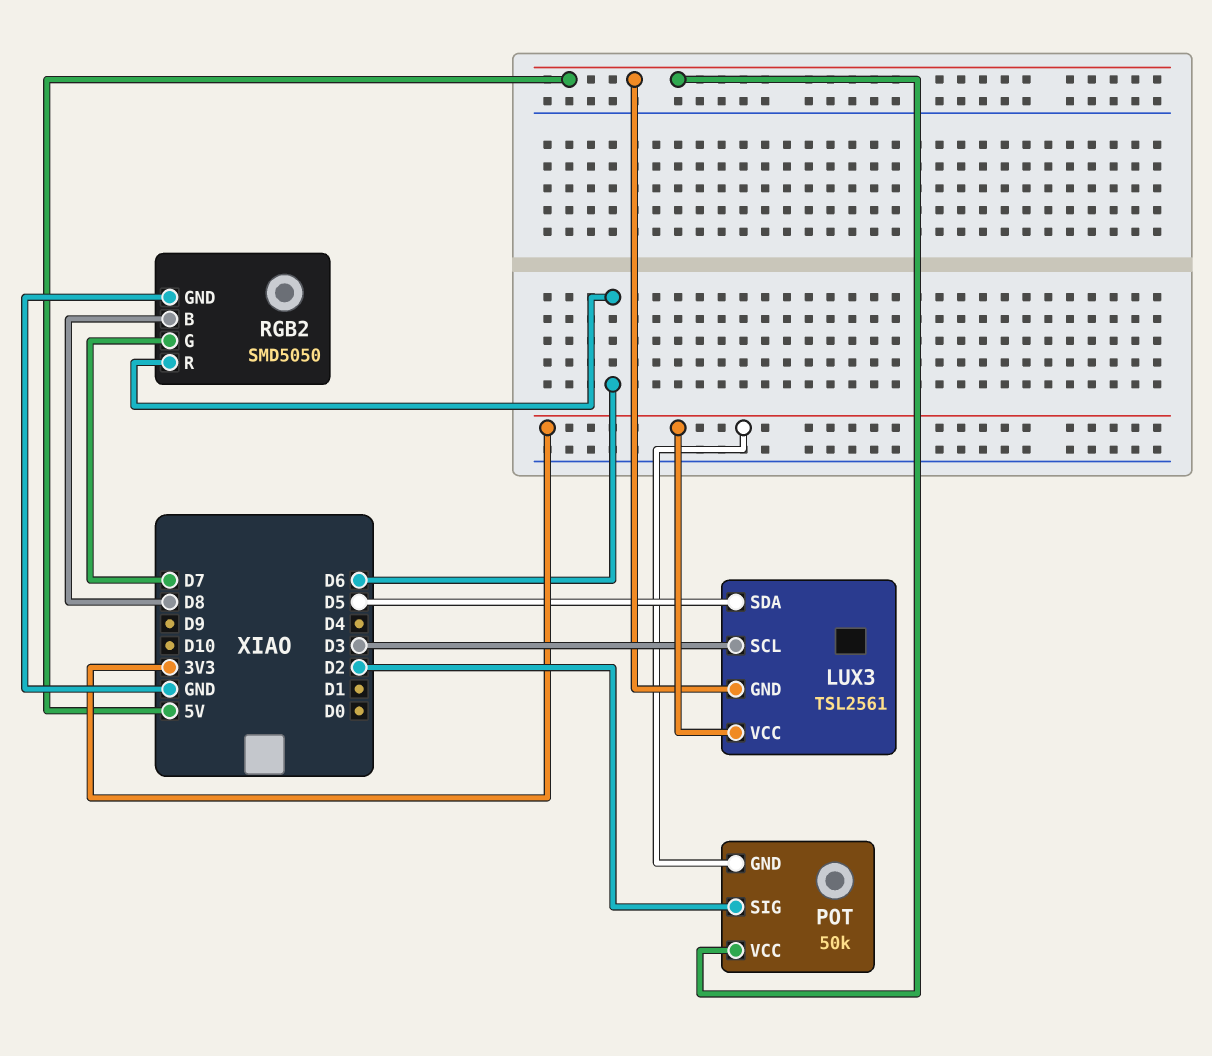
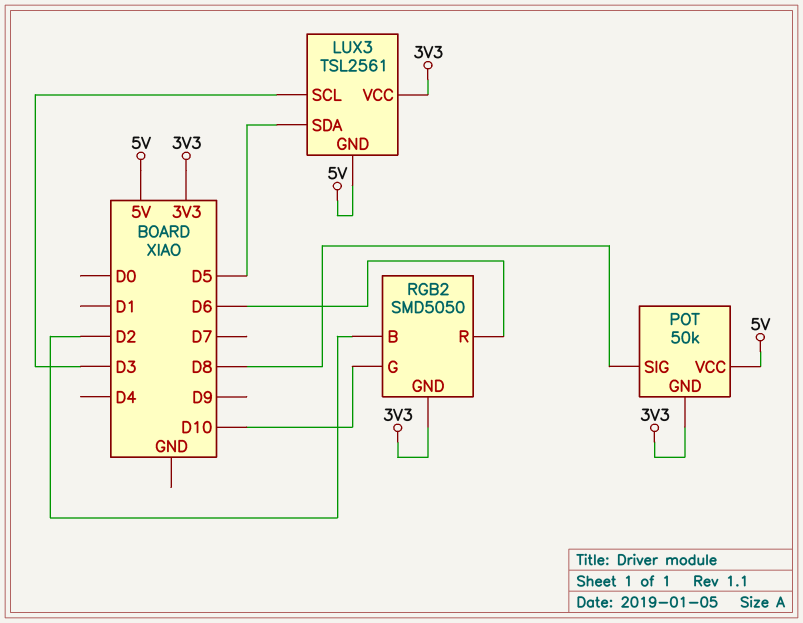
POT pin SIG: D2 -> D8
RGB2 pin B: D8 -> D2
RGB2 pin G: D7 -> D10
RGB2 pin GND: GND -> 3V3

